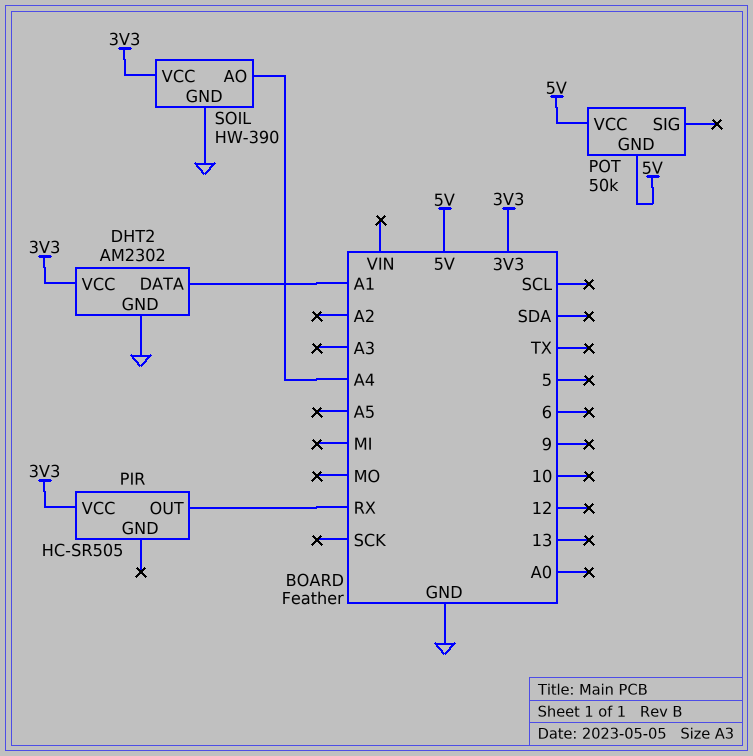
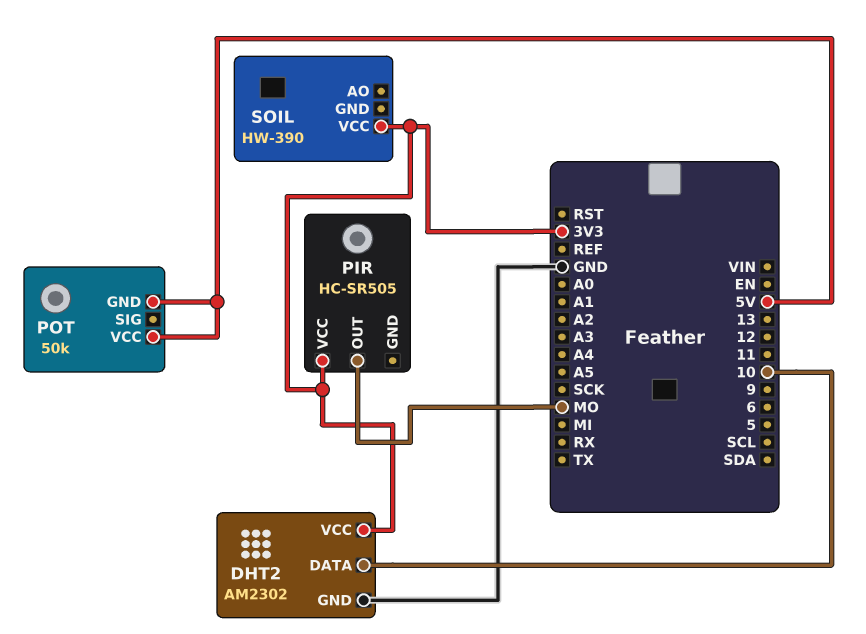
DHT2 pin DATA: A1 -> 10
PIR pin OUT: RX -> MO
SOIL pin AO: A4 -> none
SOIL pin GND: GND -> none

